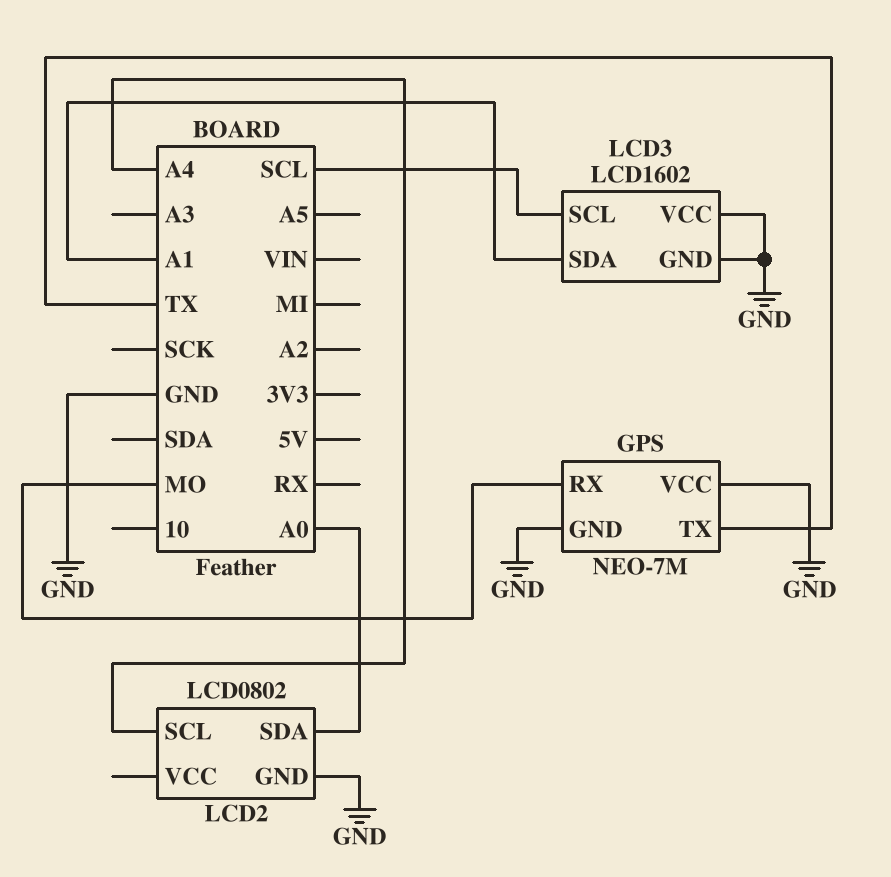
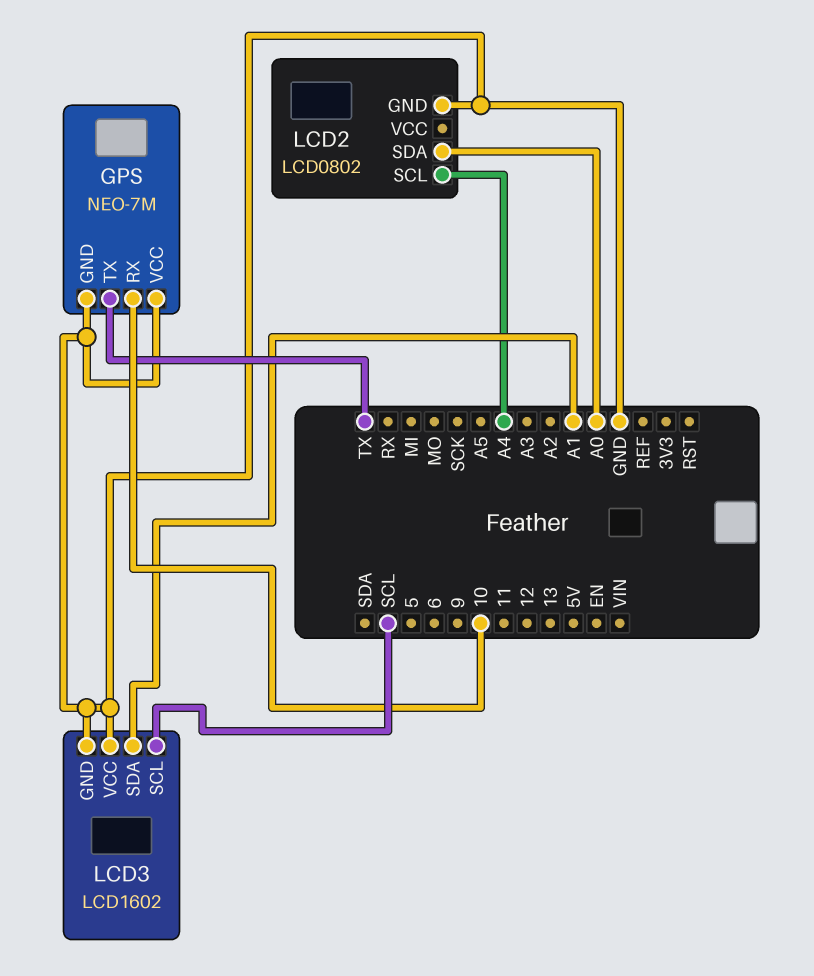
GPS pin RX: MO -> 10

